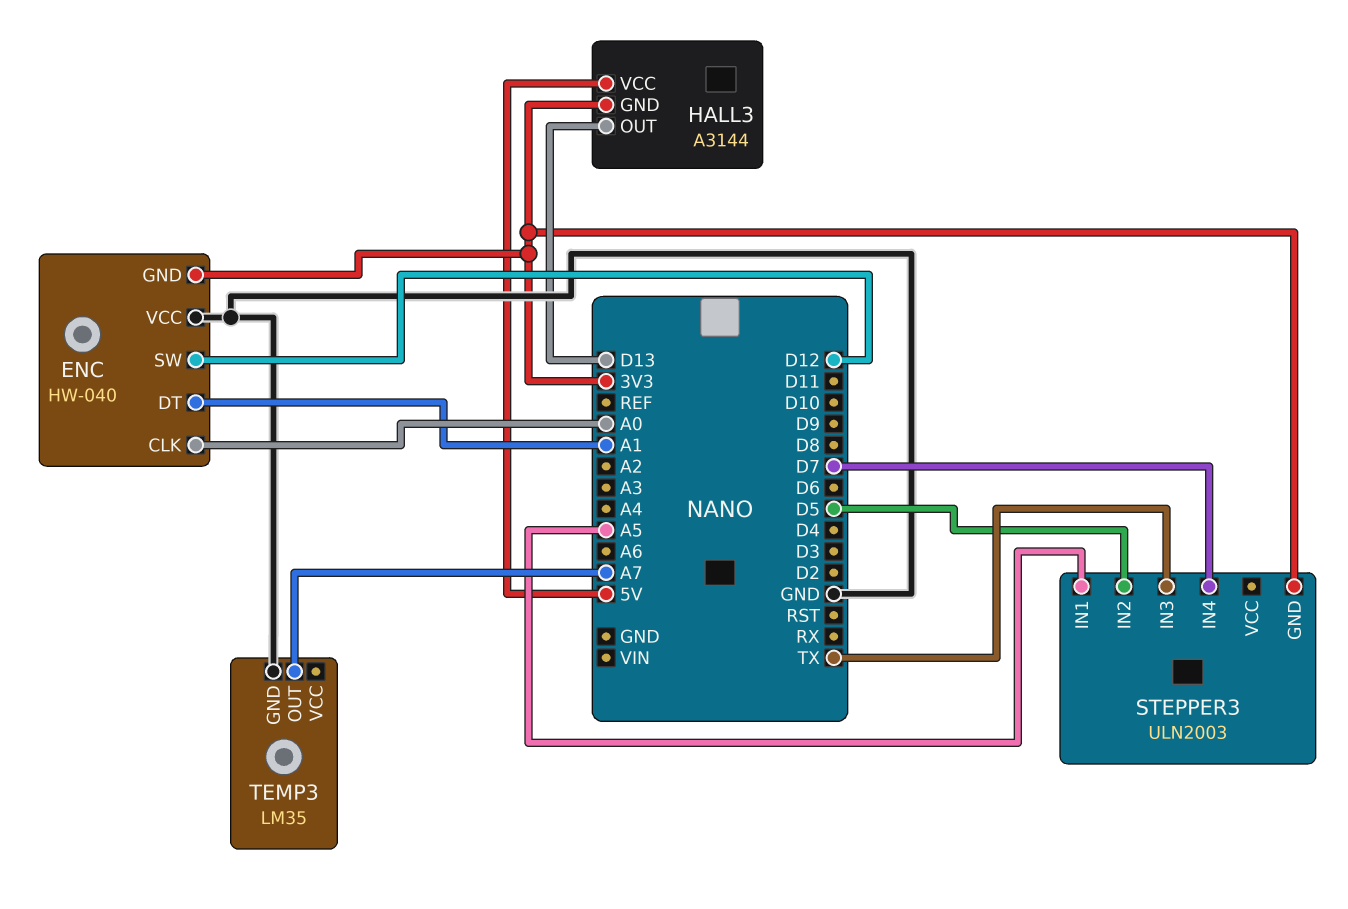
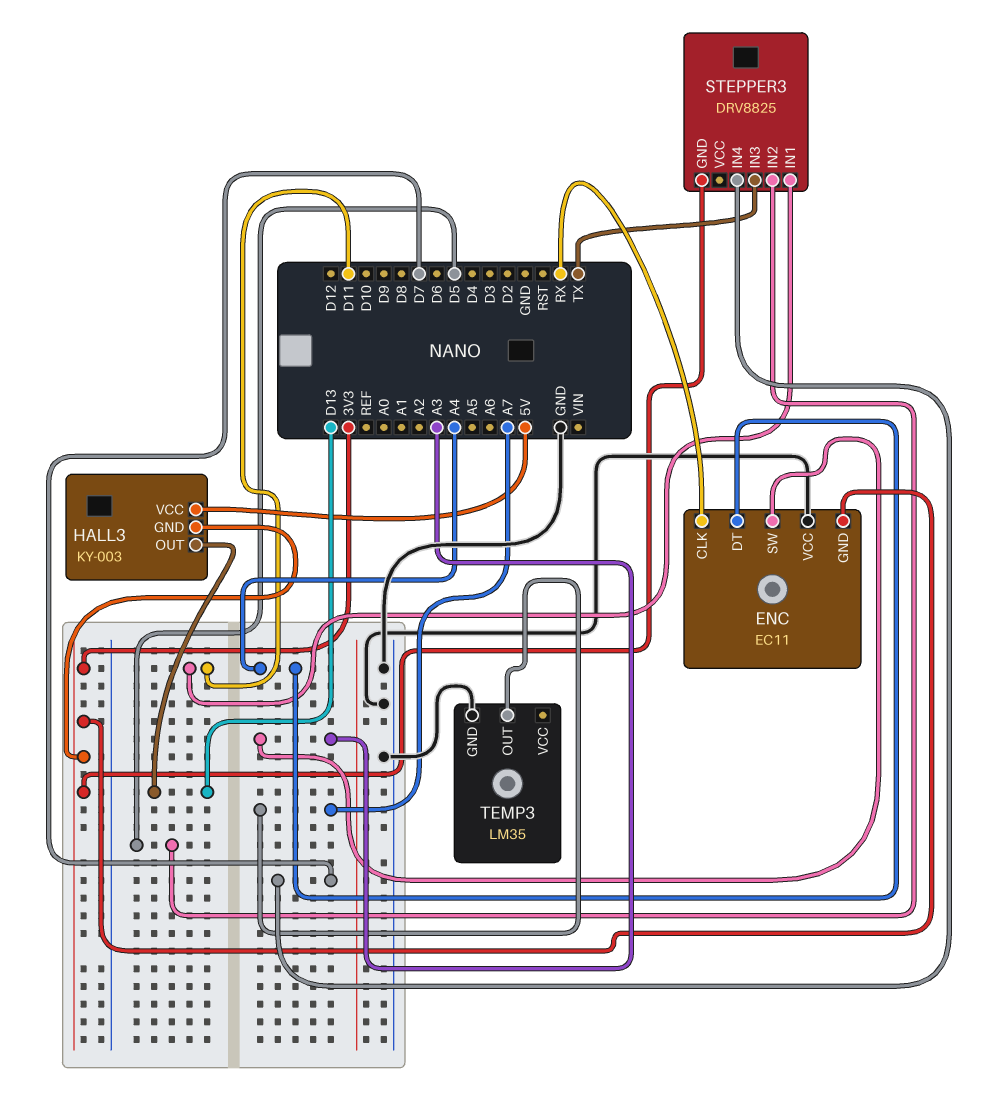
ENC: HW-040 -> EC11
ENC pin CLK: A0 -> RX
ENC pin DT: A1 -> A4
ENC pin SW: D12 -> A3
HALL3: A3144 -> KY-003
STEPPER3: ULN2003 -> DRV8825
STEPPER3 pin IN1: A5 -> D11

